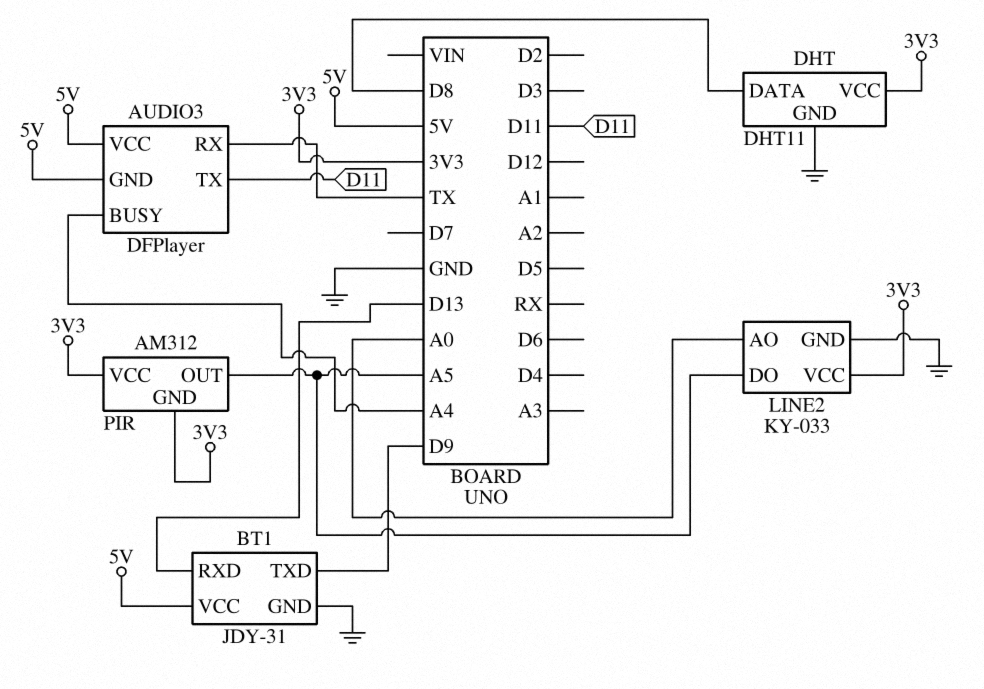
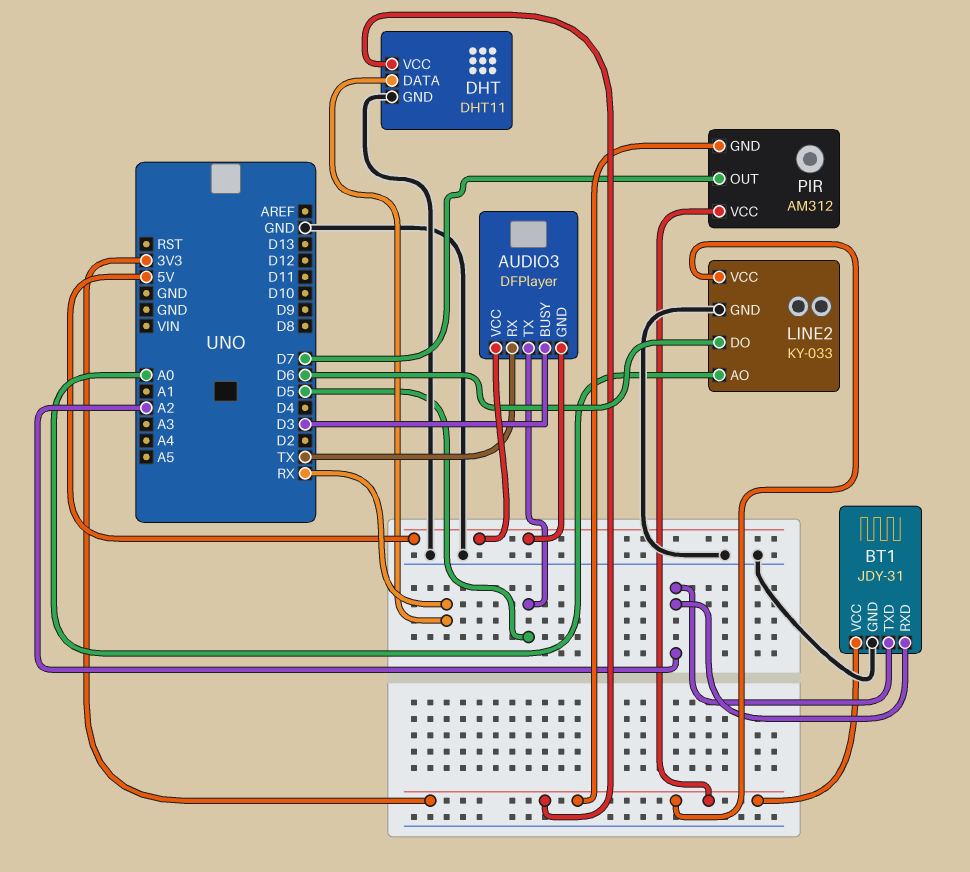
AUDIO3 pin BUSY: A4 -> D3
AUDIO3 pin TX: D11 -> D5
BT1 pin RXD: D13 -> A2
BT1 pin TXD: D9 -> A2
BT1 pin VCC: 5V -> 3V3
DHT pin DATA: D8 -> RX
LINE2 pin DO: A5 -> D6
PIR pin OUT: A5 -> D7

